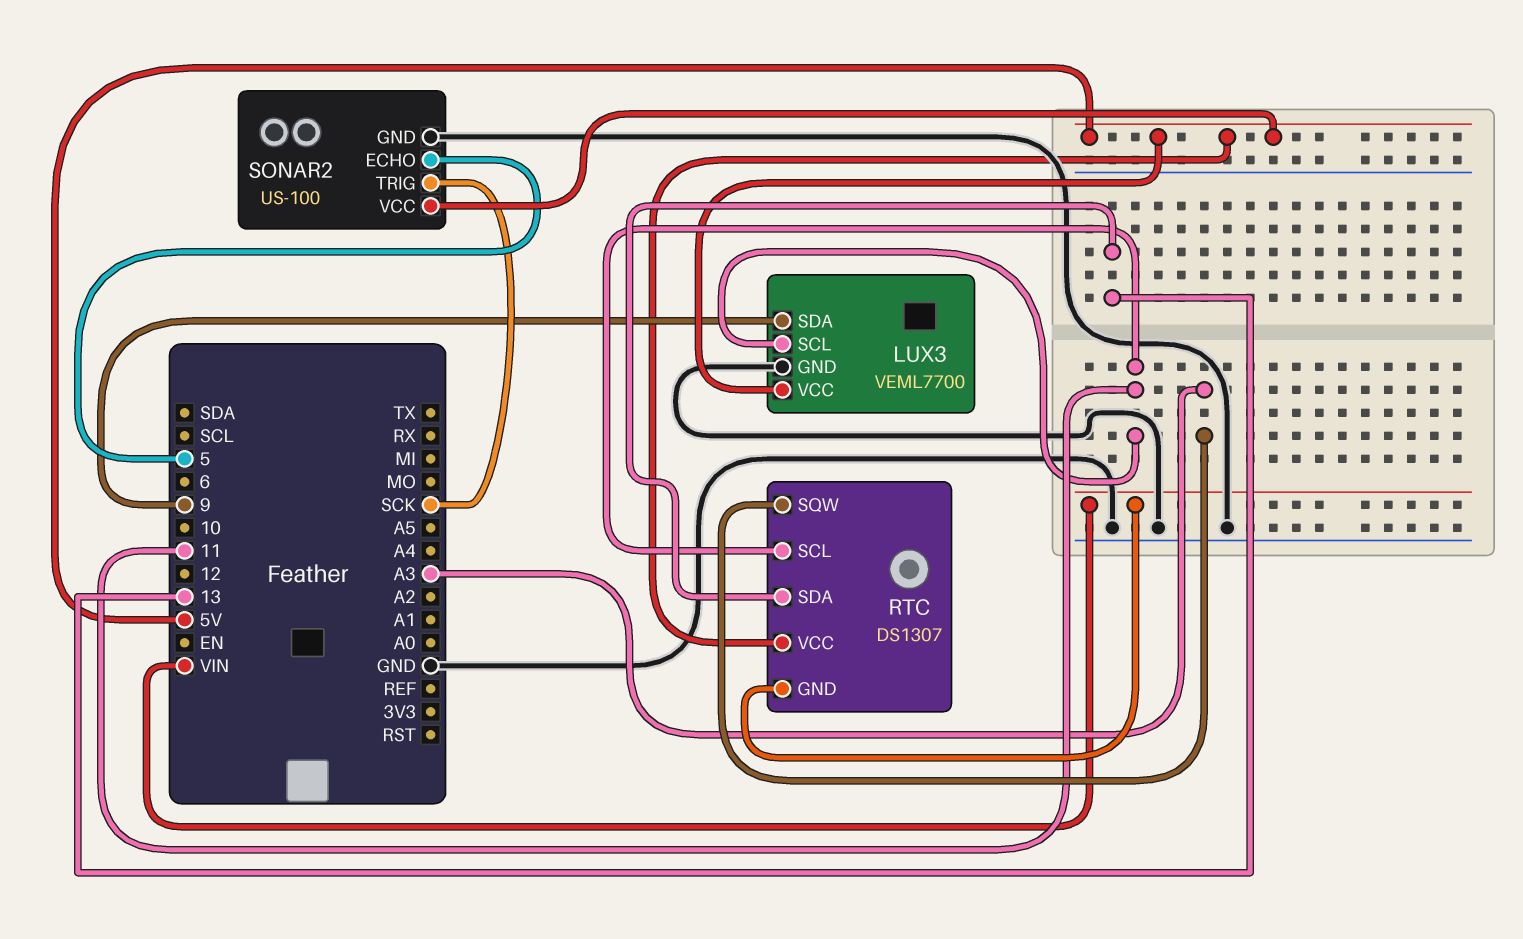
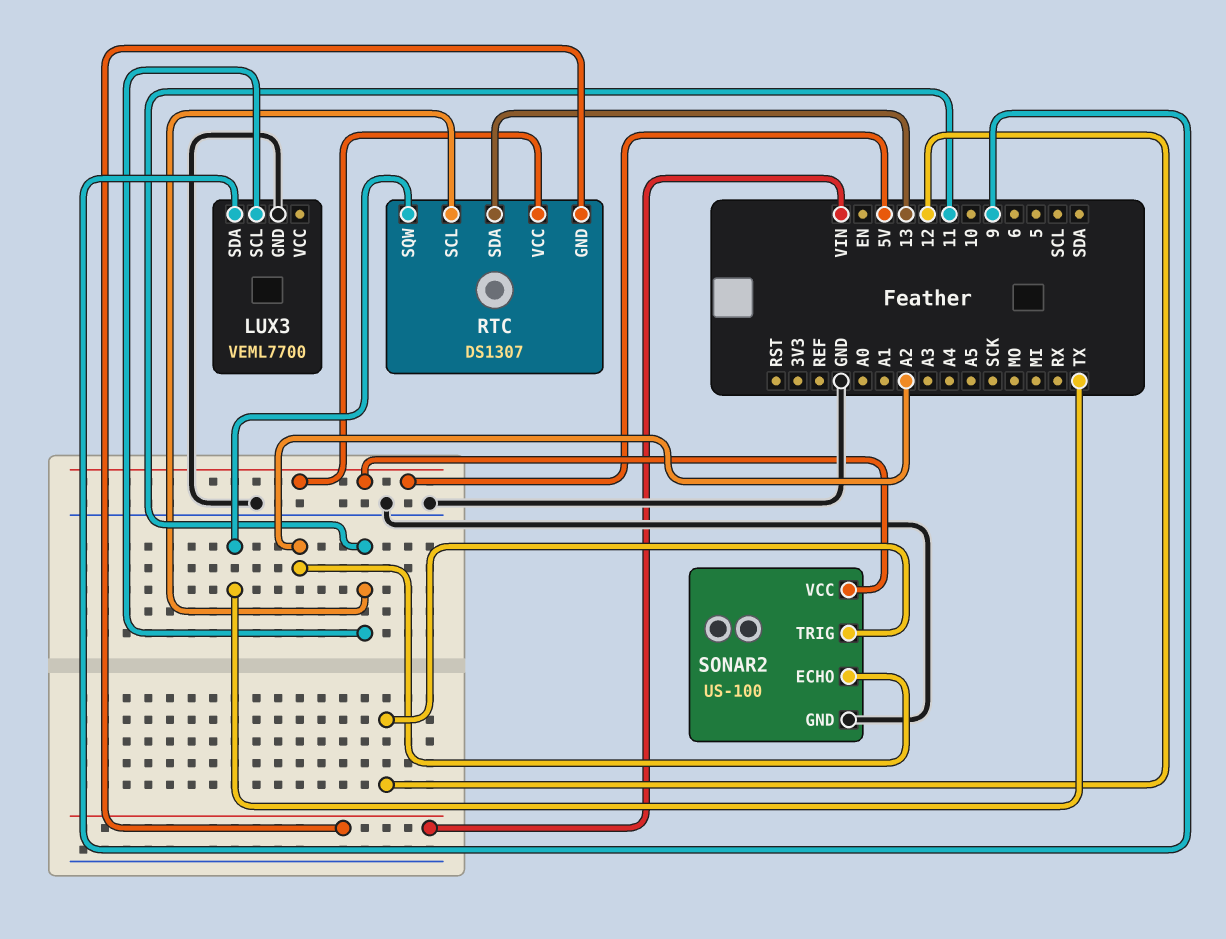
LUX3 pin VCC: 5V -> none
RTC pin SQW: A3 -> TX
SONAR2 pin ECHO: 5 -> A2
SONAR2 pin TRIG: SCK -> 12

